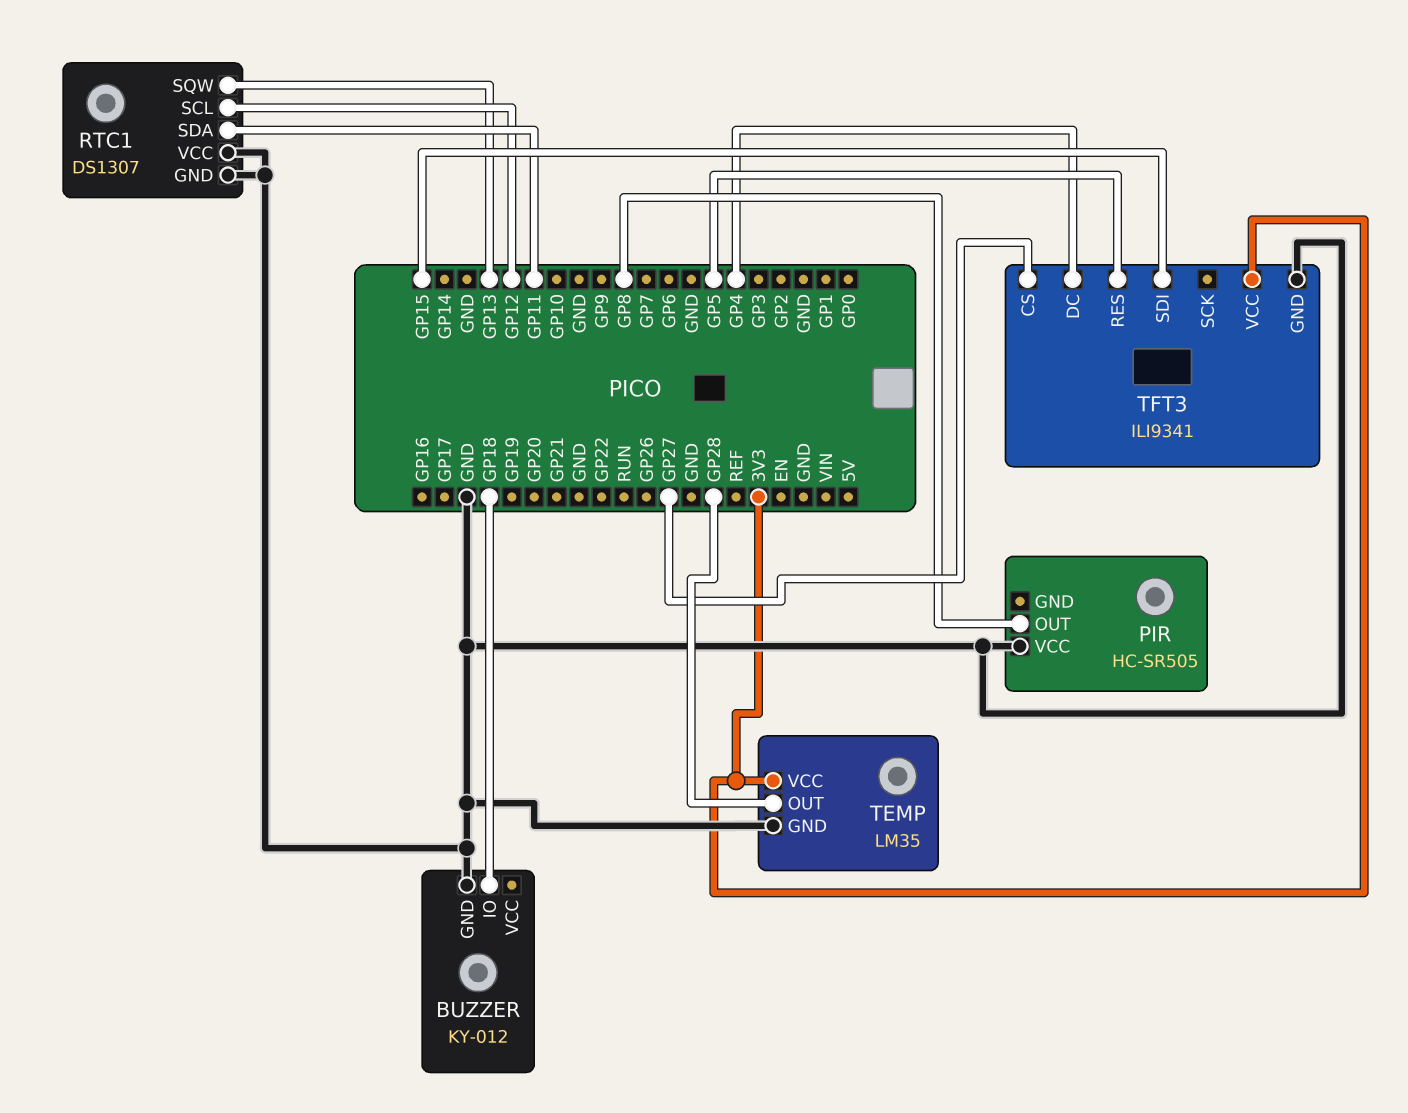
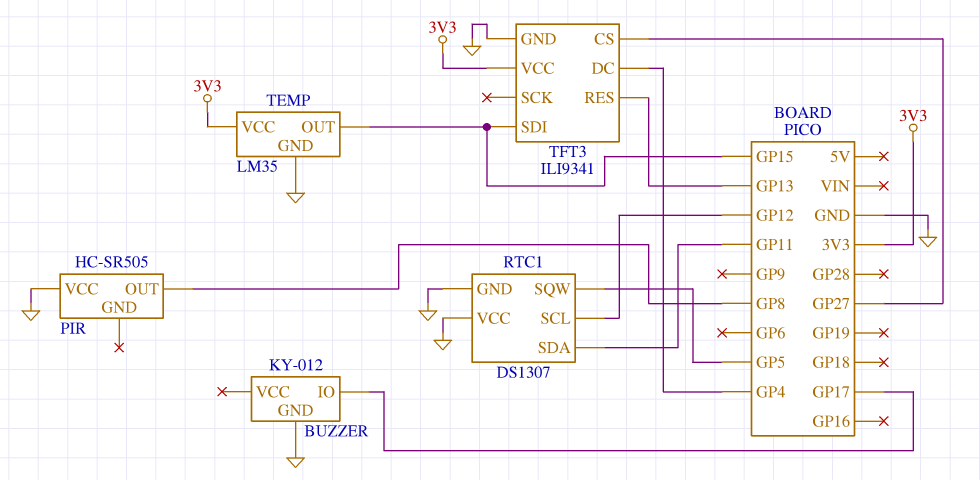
BUZZER pin IO: GP18 -> GP17
RTC1 pin SQW: GP13 -> GP5
TEMP pin OUT: GP28 -> GP15
TFT3 pin RES: GP5 -> GP13

